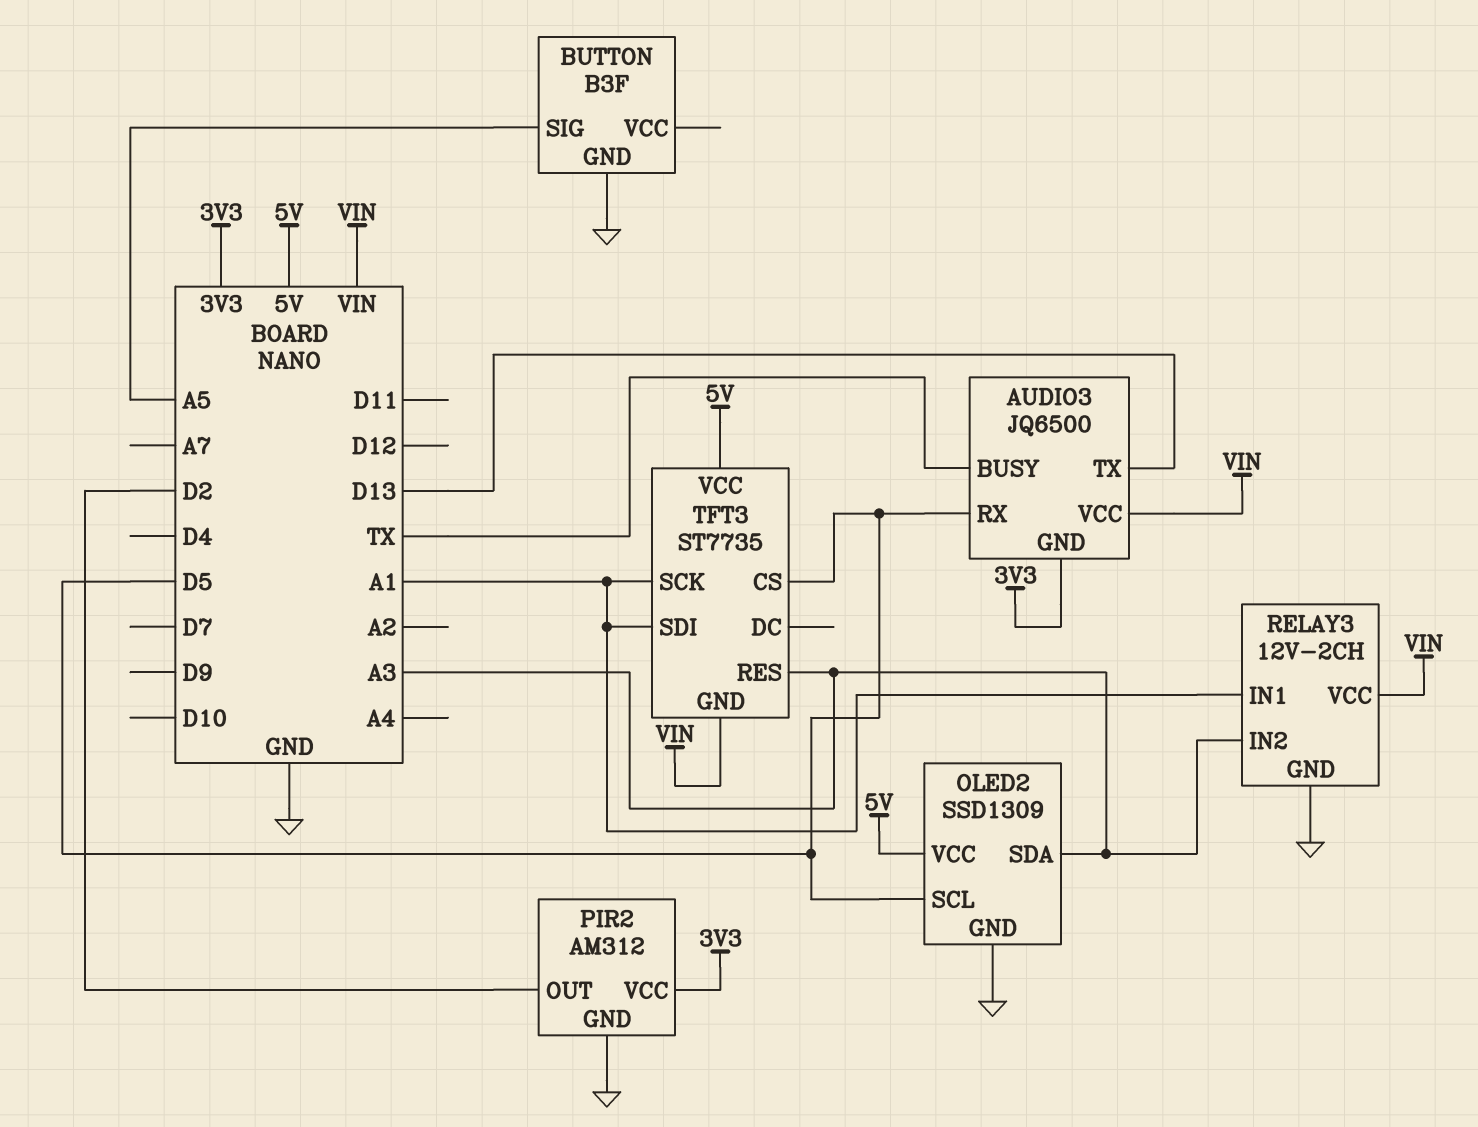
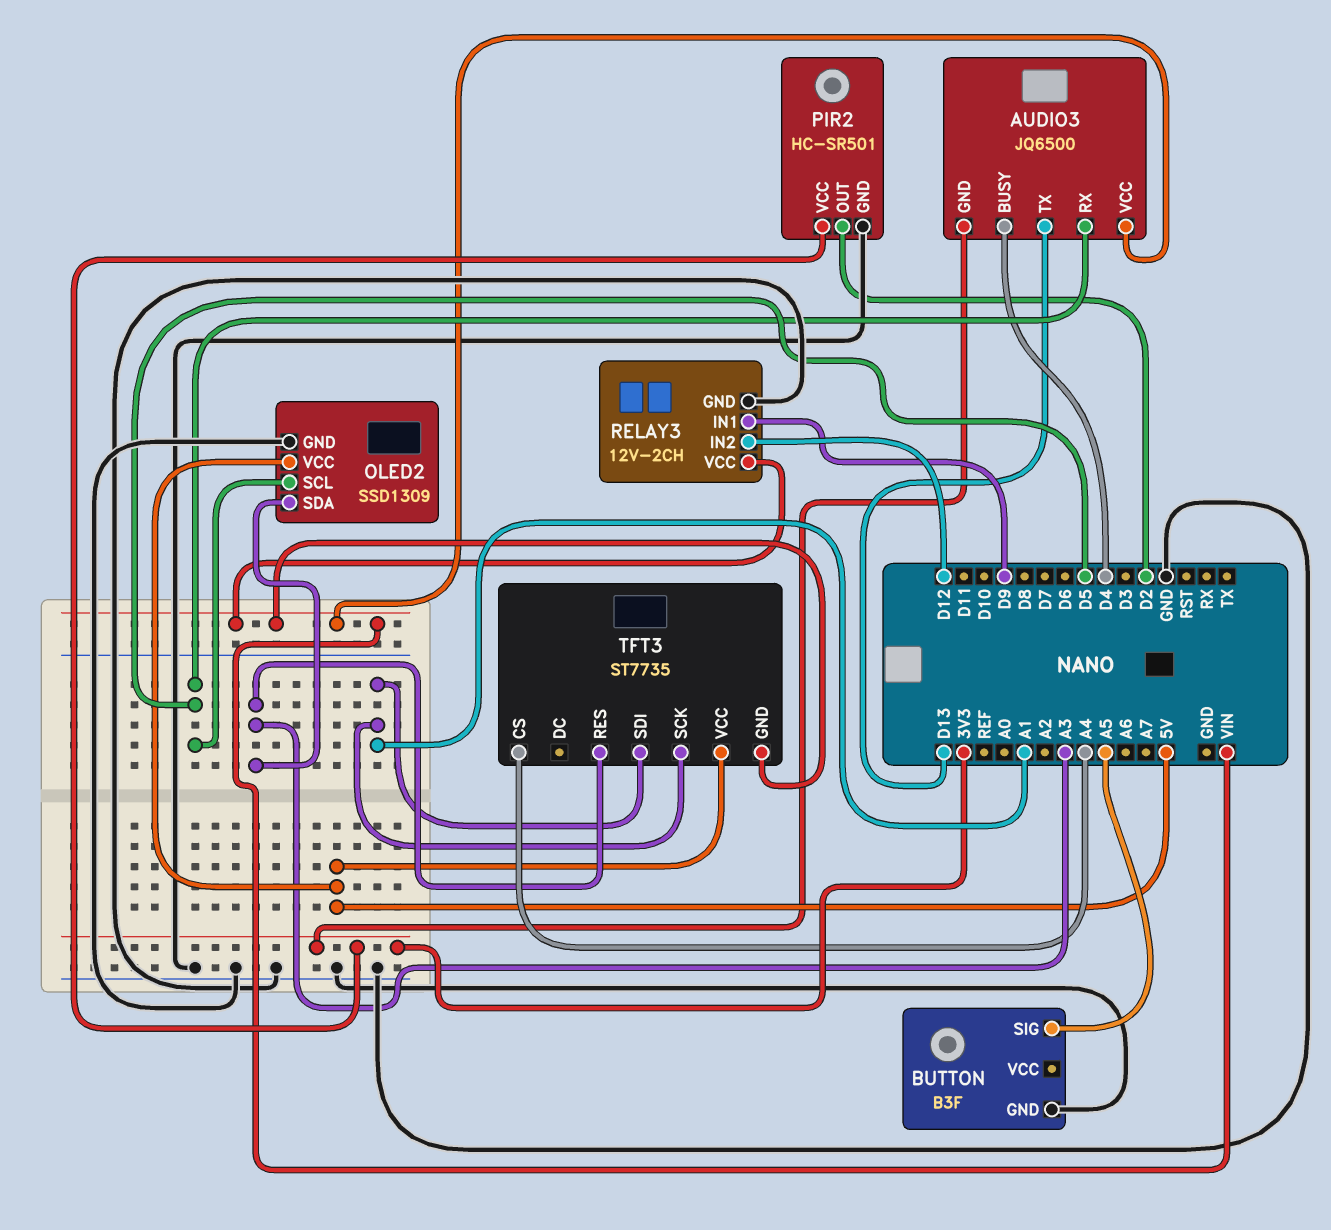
AUDIO3 pin BUSY: TX -> D4
PIR2: AM312 -> HC-SR501
RELAY3 pin IN1: A1 -> D9
RELAY3 pin IN2: A3 -> D12
TFT3 pin CS: D5 -> A4

